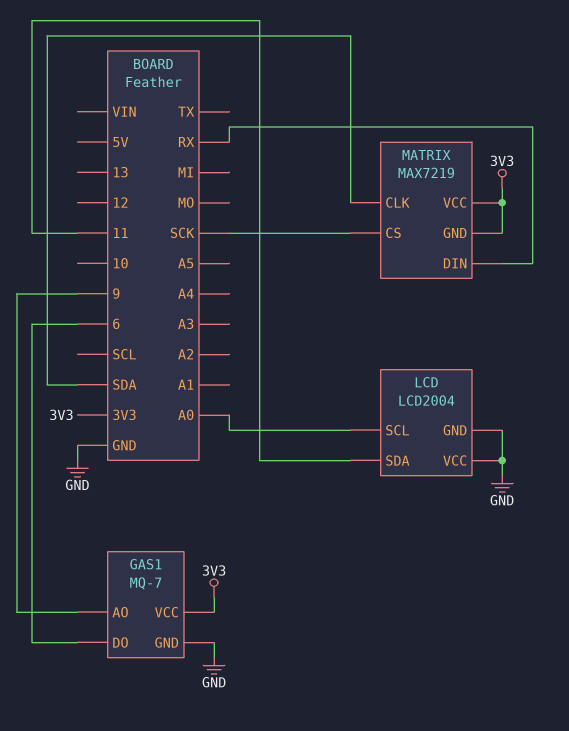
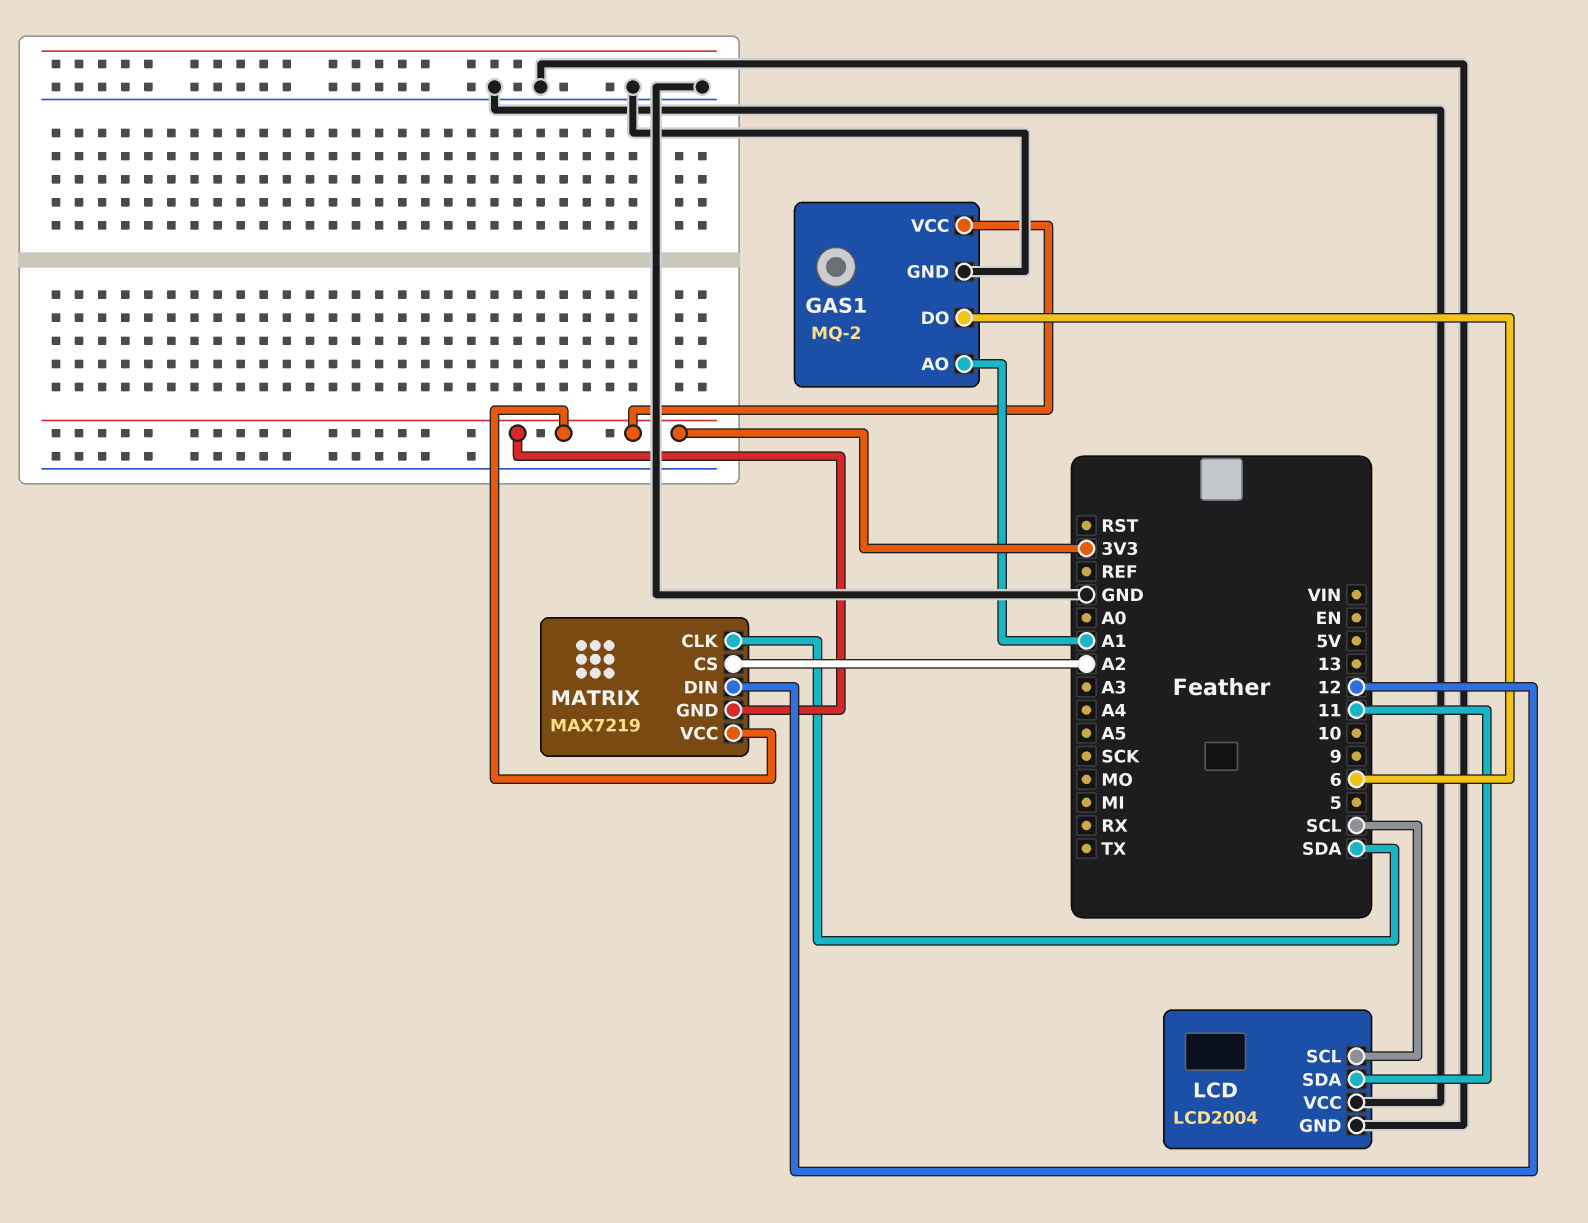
GAS1: MQ-7 -> MQ-2
GAS1 pin AO: 9 -> A1
LCD pin SCL: A0 -> SCL
MATRIX pin CS: SCK -> A2
MATRIX pin DIN: RX -> 12

